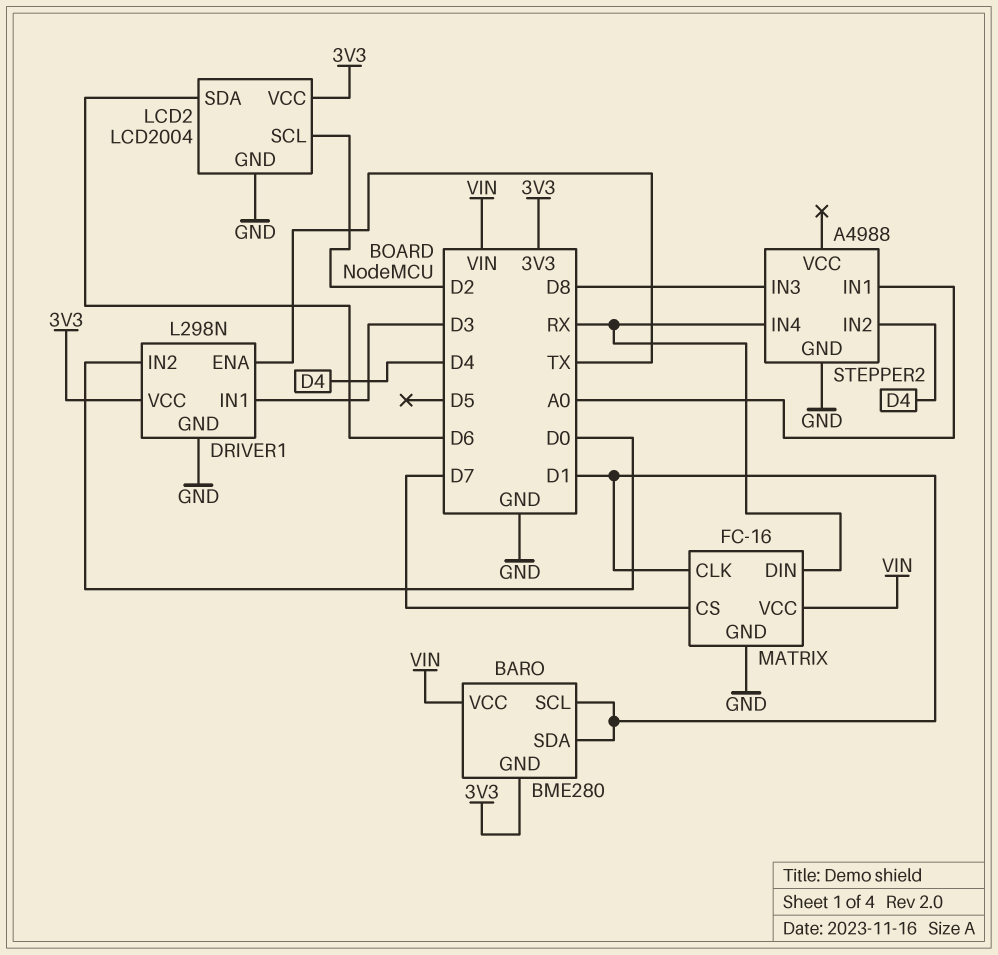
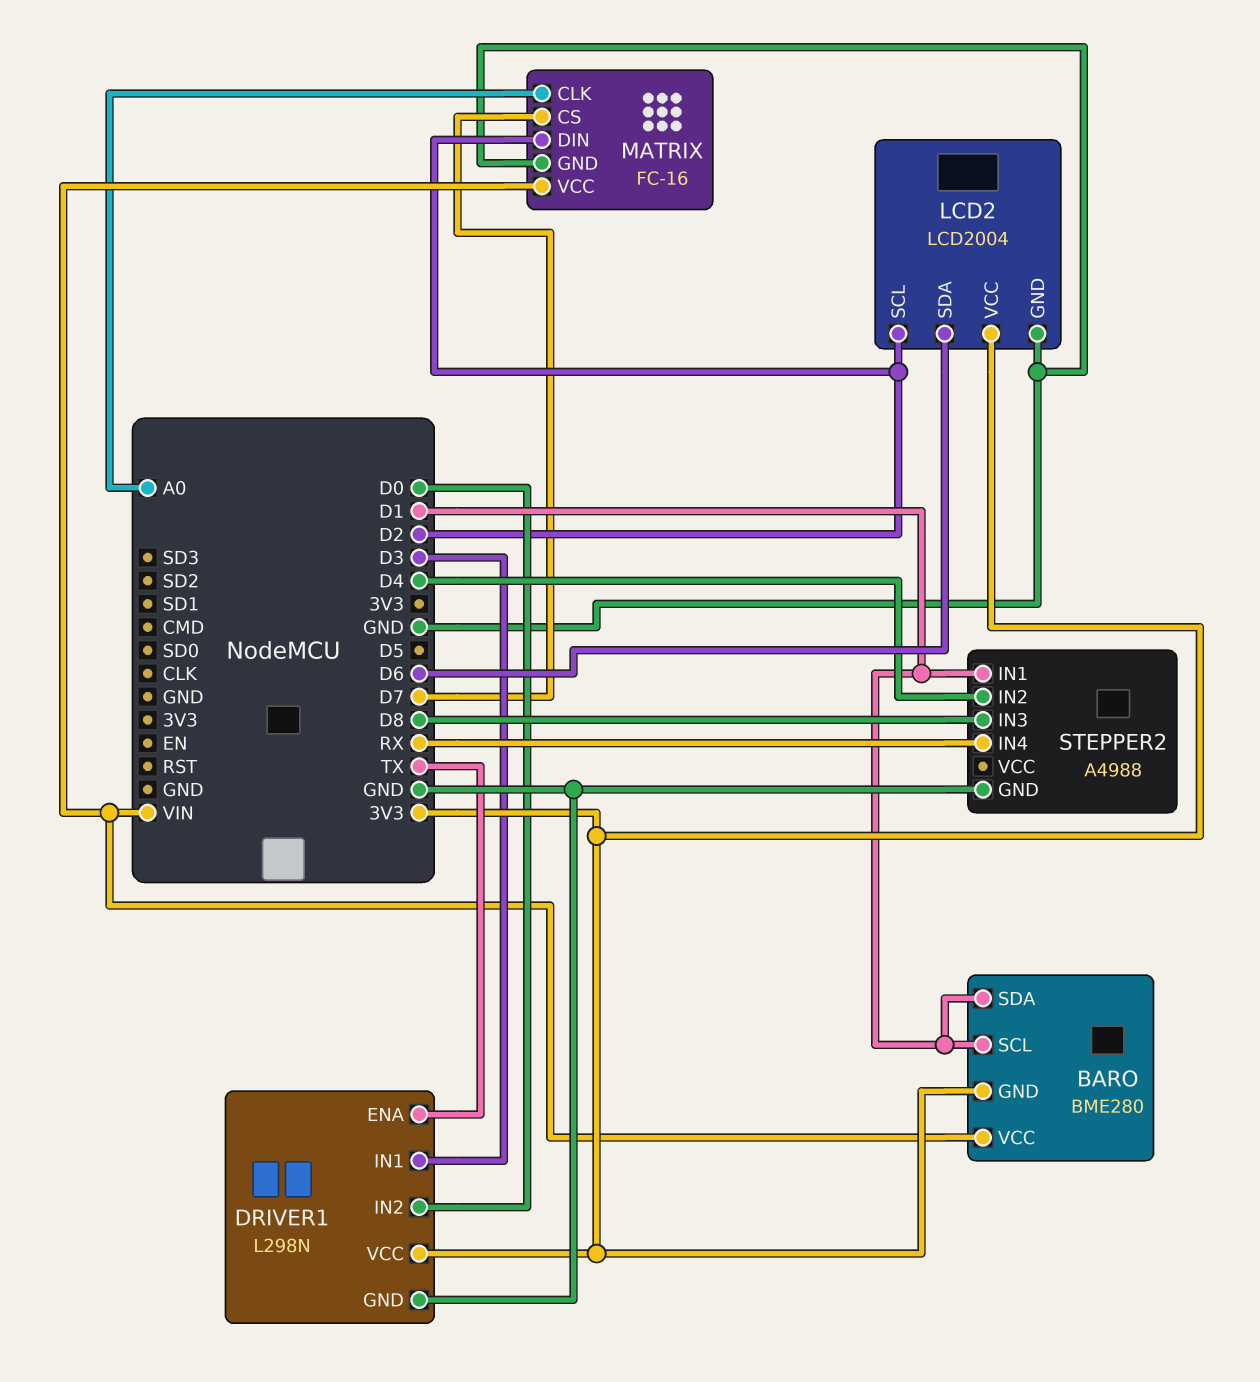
MATRIX pin CLK: D1 -> A0
MATRIX pin DIN: RX -> D2
STEPPER2 pin IN1: A0 -> D1

